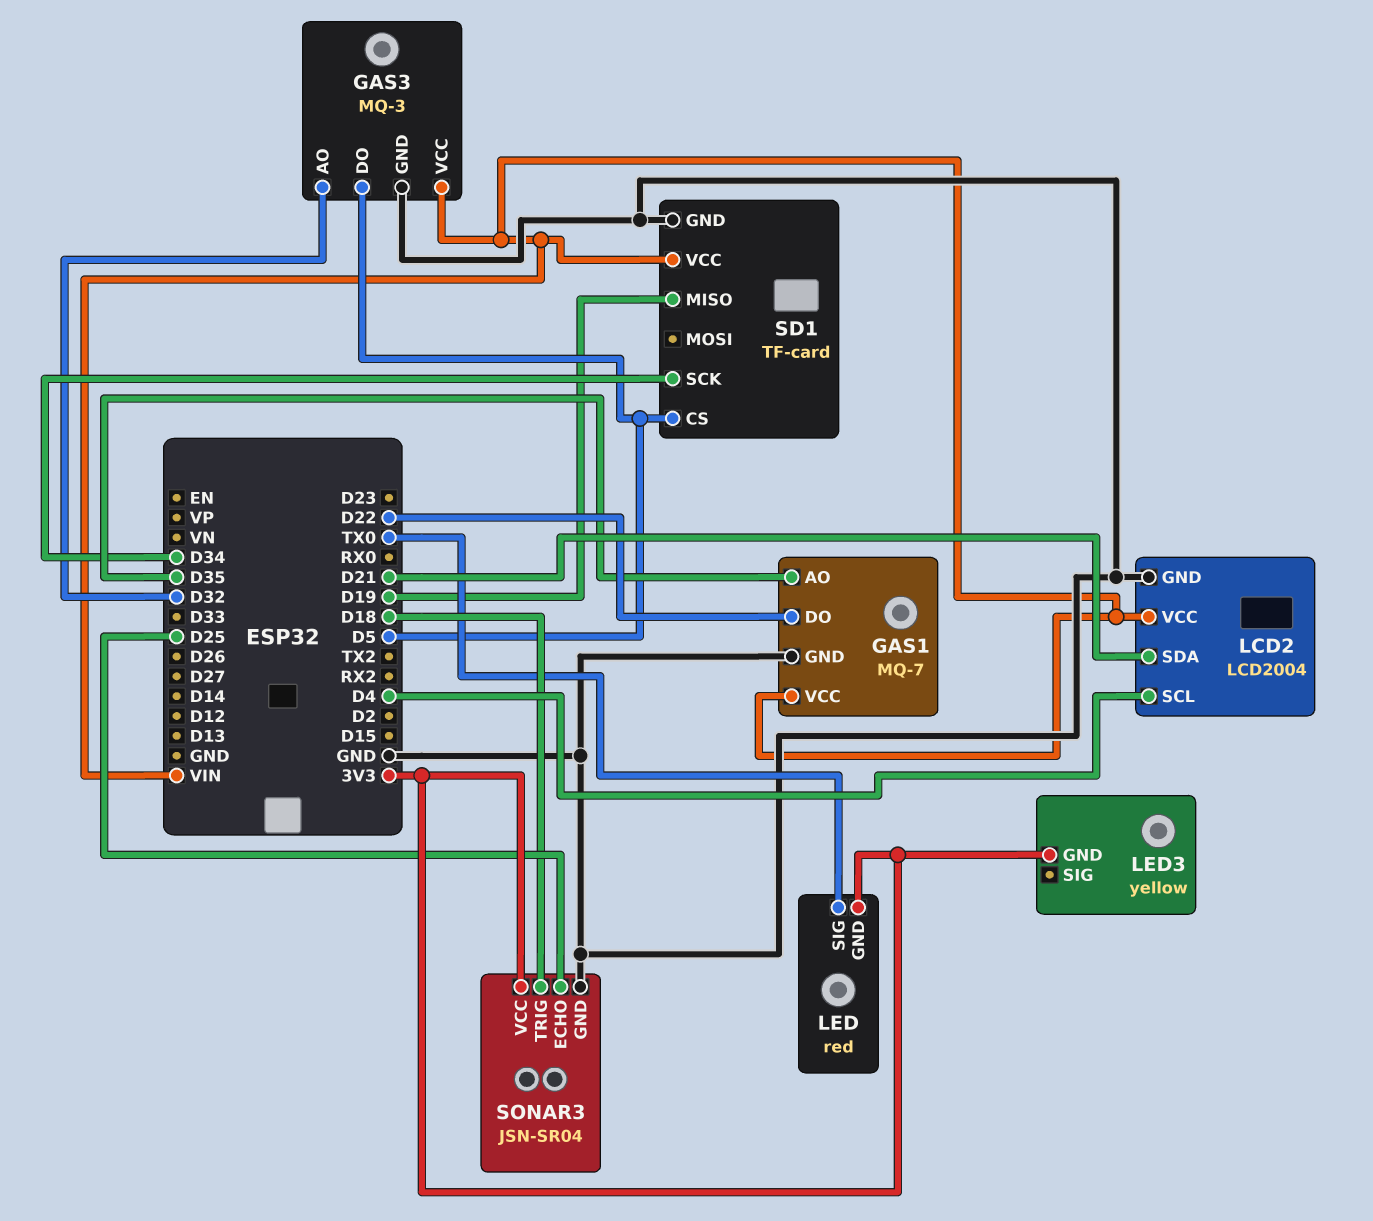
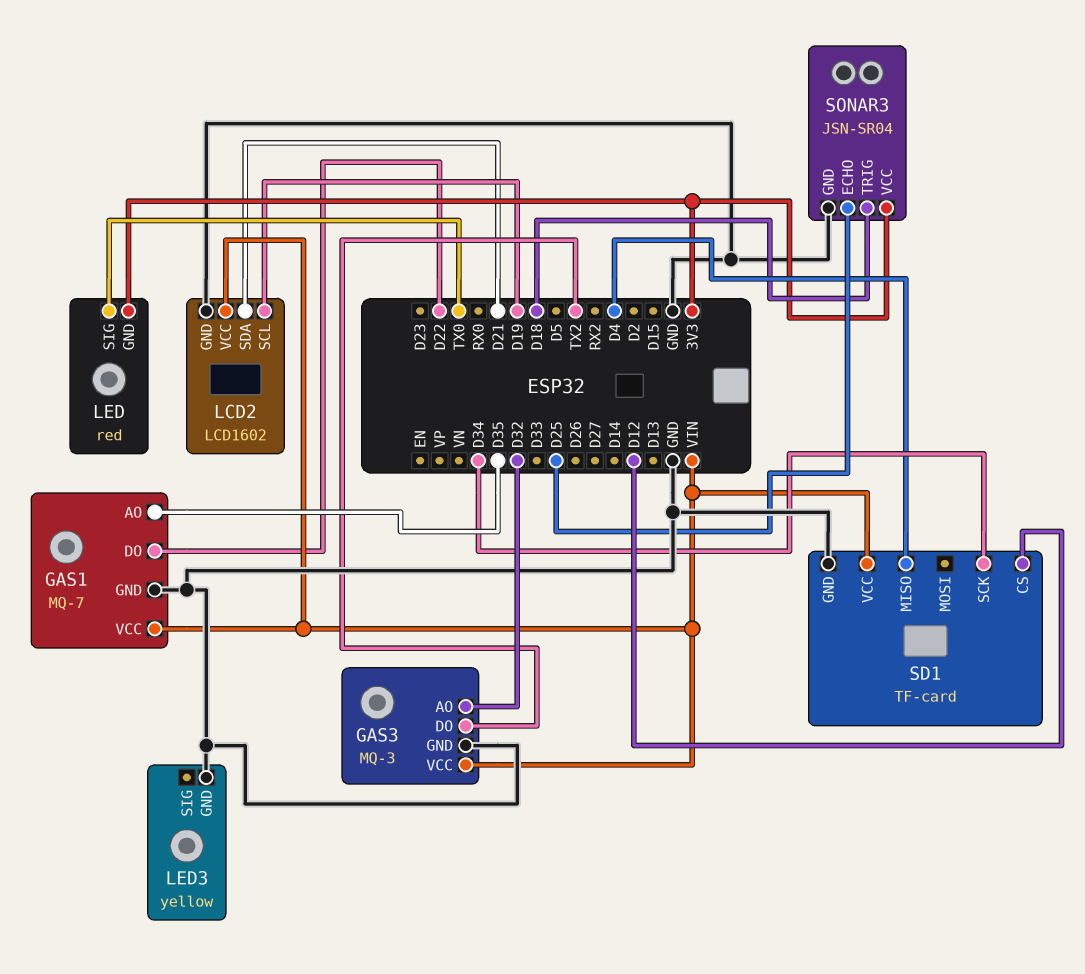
GAS3 pin DO: D5 -> TX2
LCD2: LCD2004 -> LCD1602
LCD2 pin SCL: D4 -> D19
LED3 pin GND: 3V3 -> GND
SD1 pin CS: D5 -> D12
SD1 pin MISO: D19 -> D4

